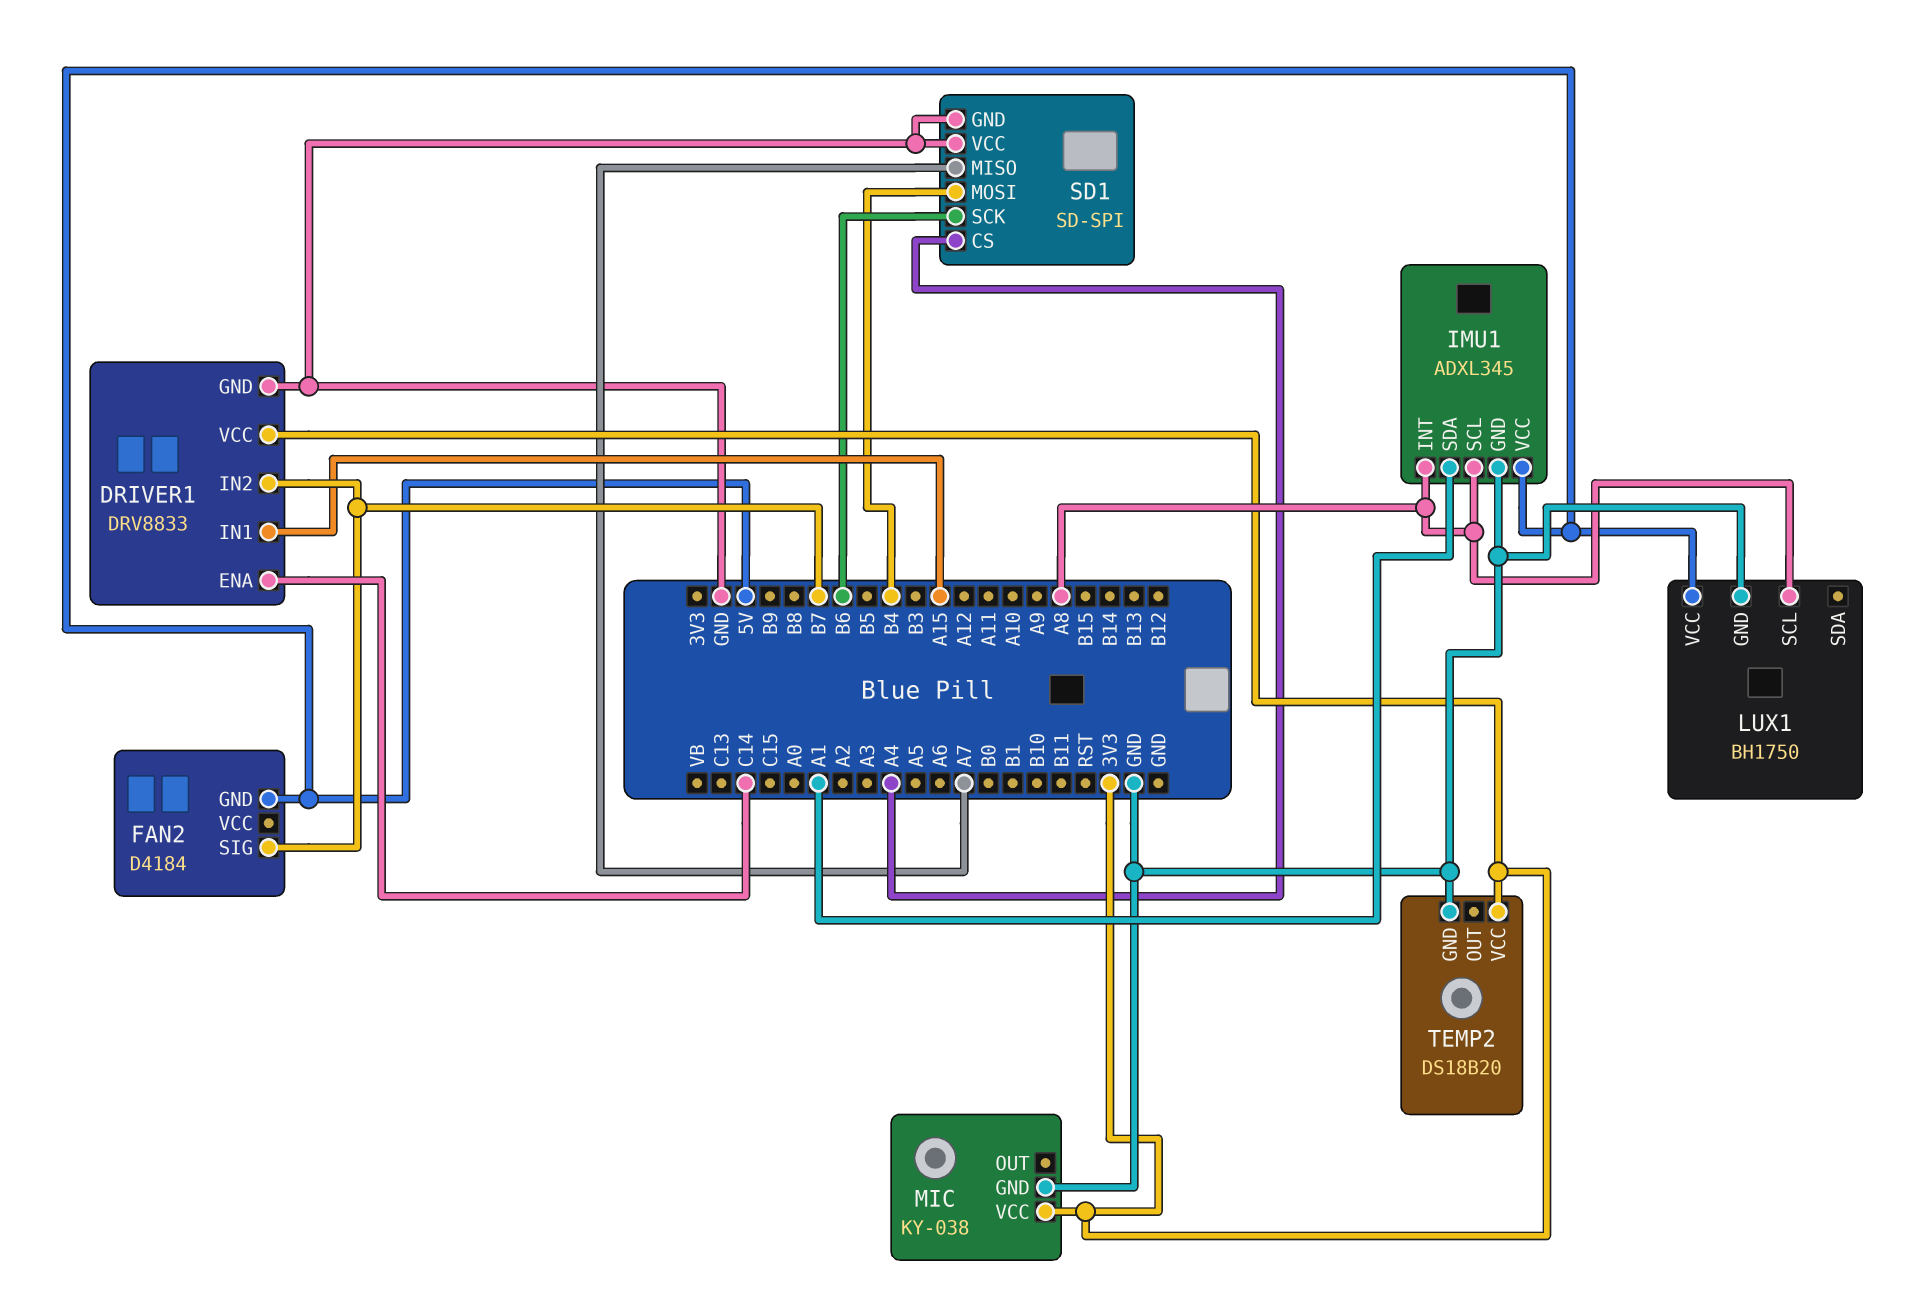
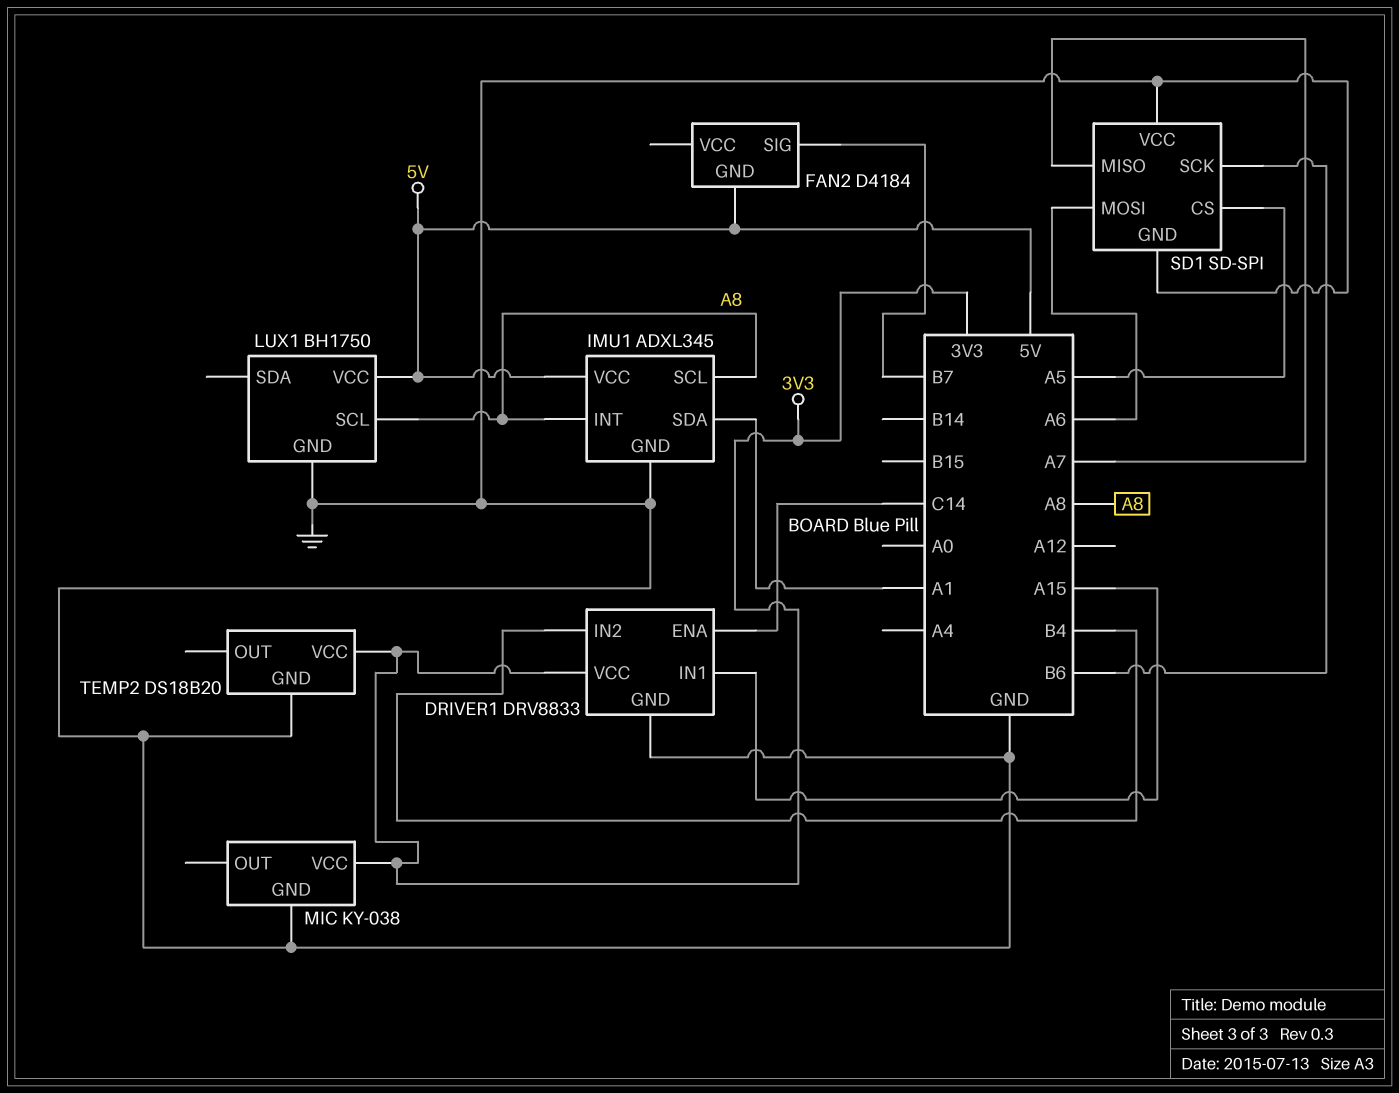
DRIVER1 pin IN2: B7 -> B4
SD1 pin CS: A4 -> A5
SD1 pin MOSI: B4 -> A6

